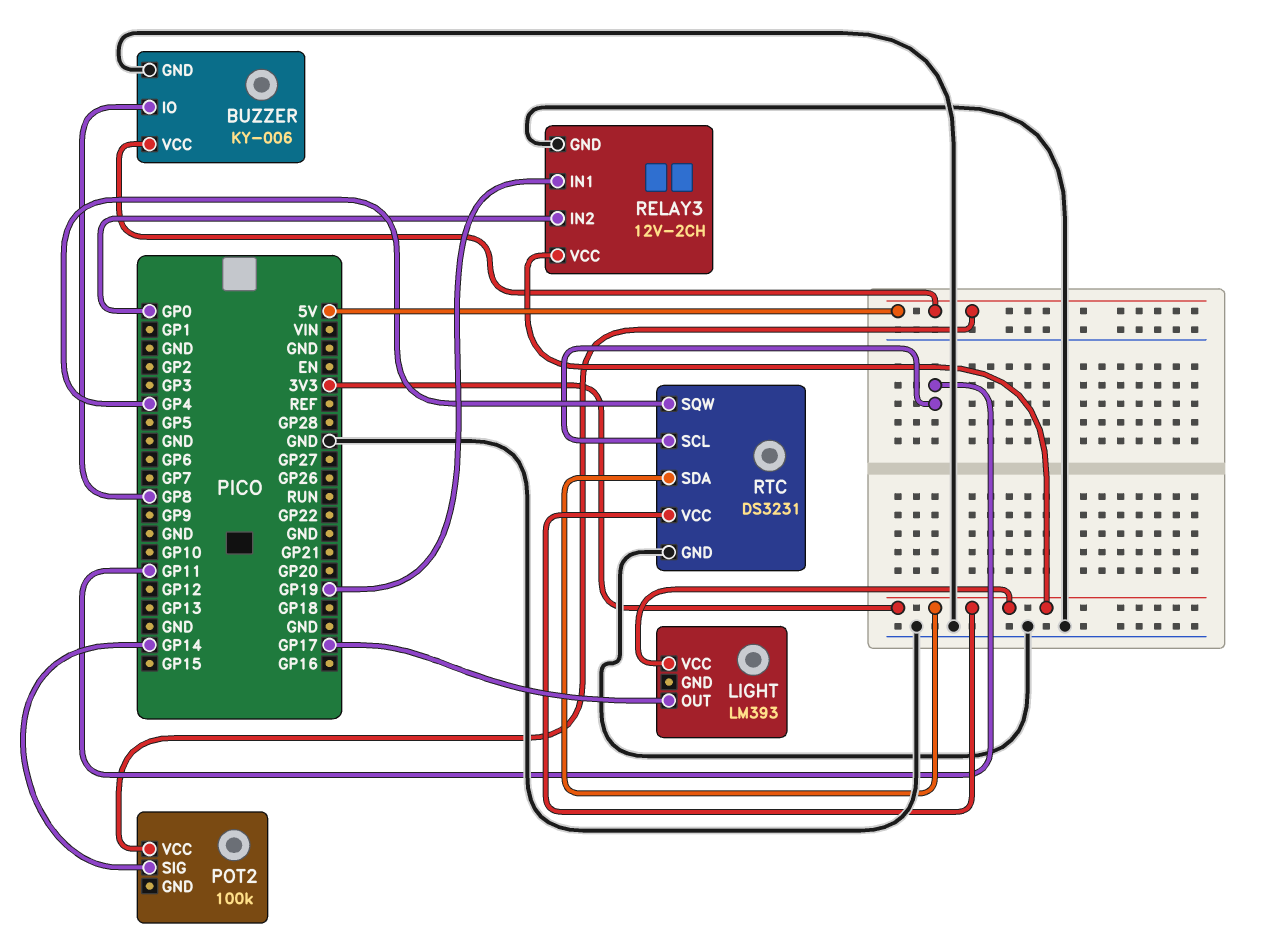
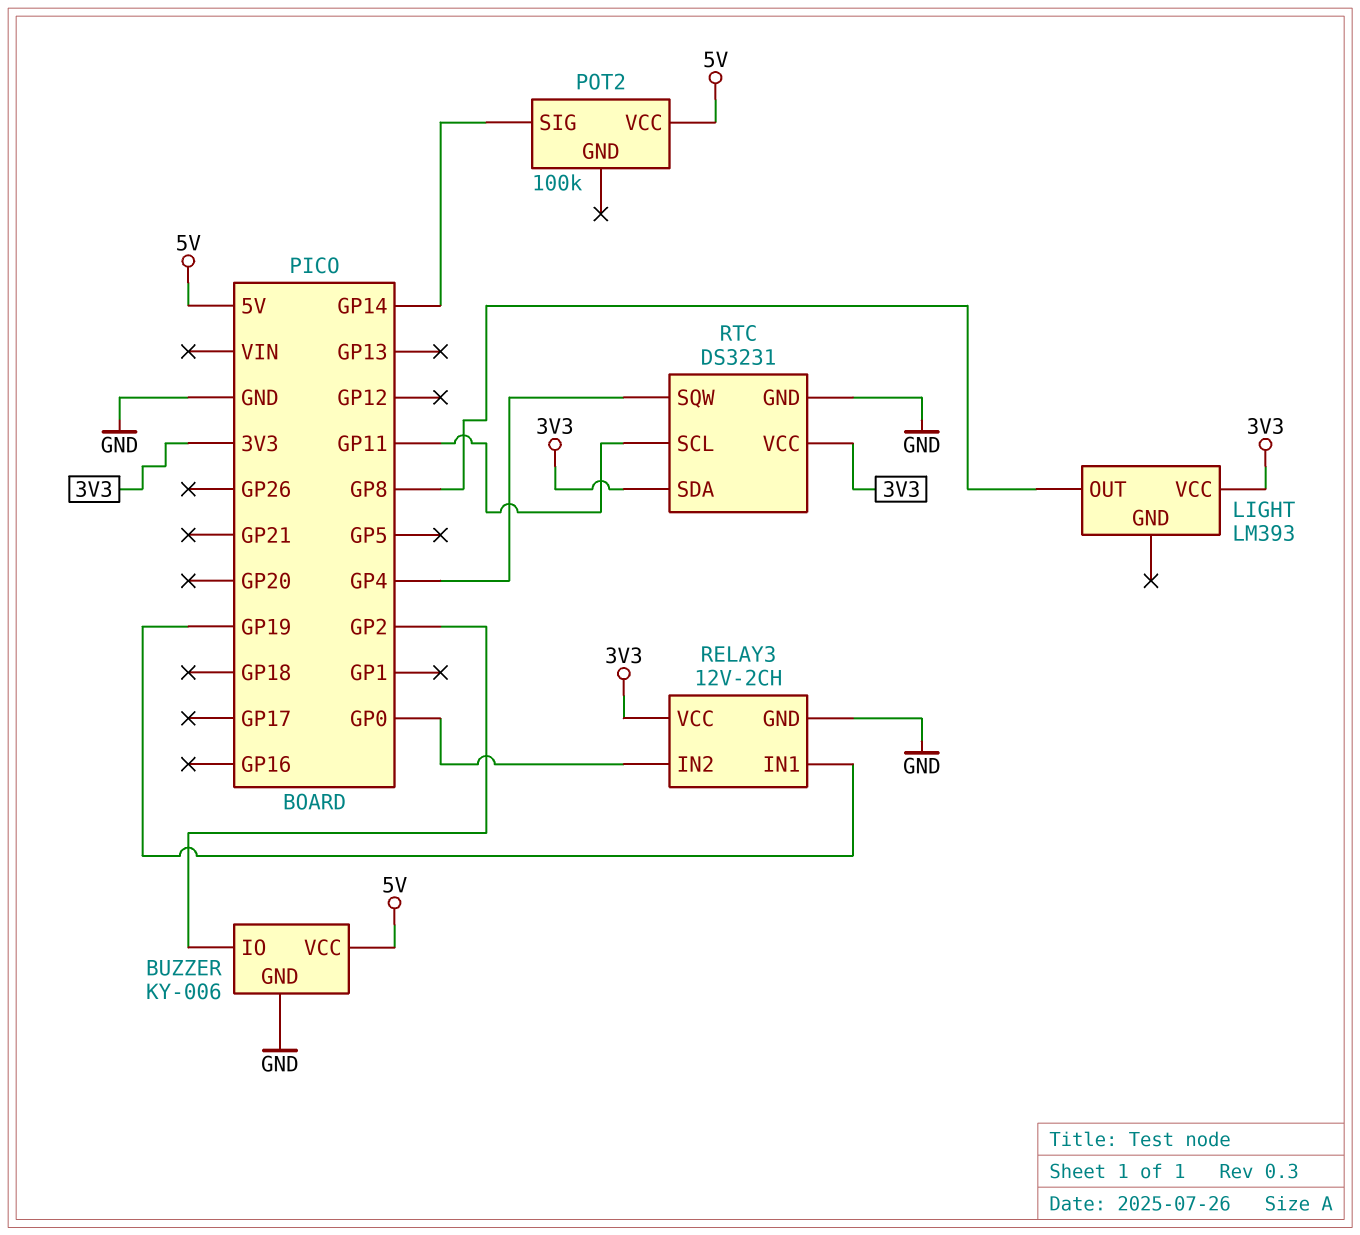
BUZZER pin IO: GP8 -> GP2
LIGHT pin OUT: GP17 -> GP8

